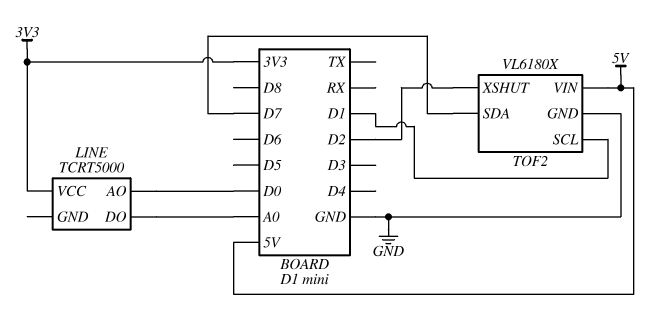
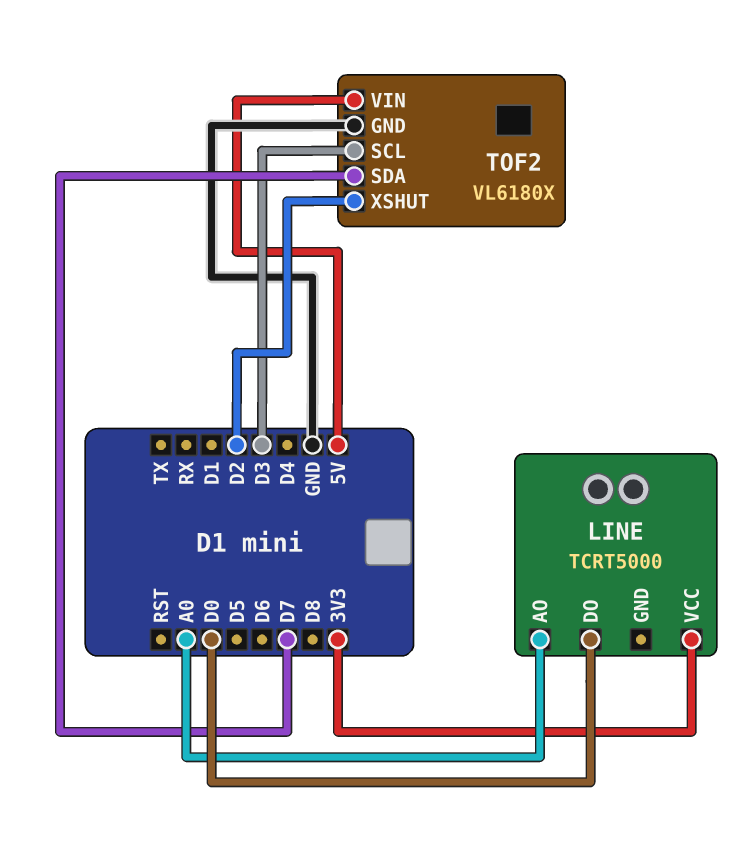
LINE pin AO: D0 -> A0
LINE pin DO: A0 -> D0
TOF2 pin SCL: D1 -> D3

